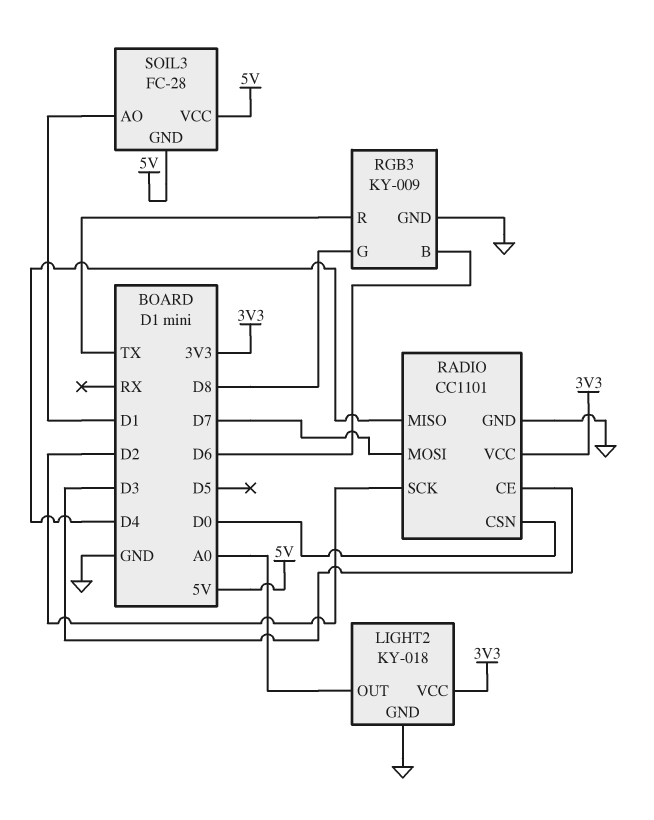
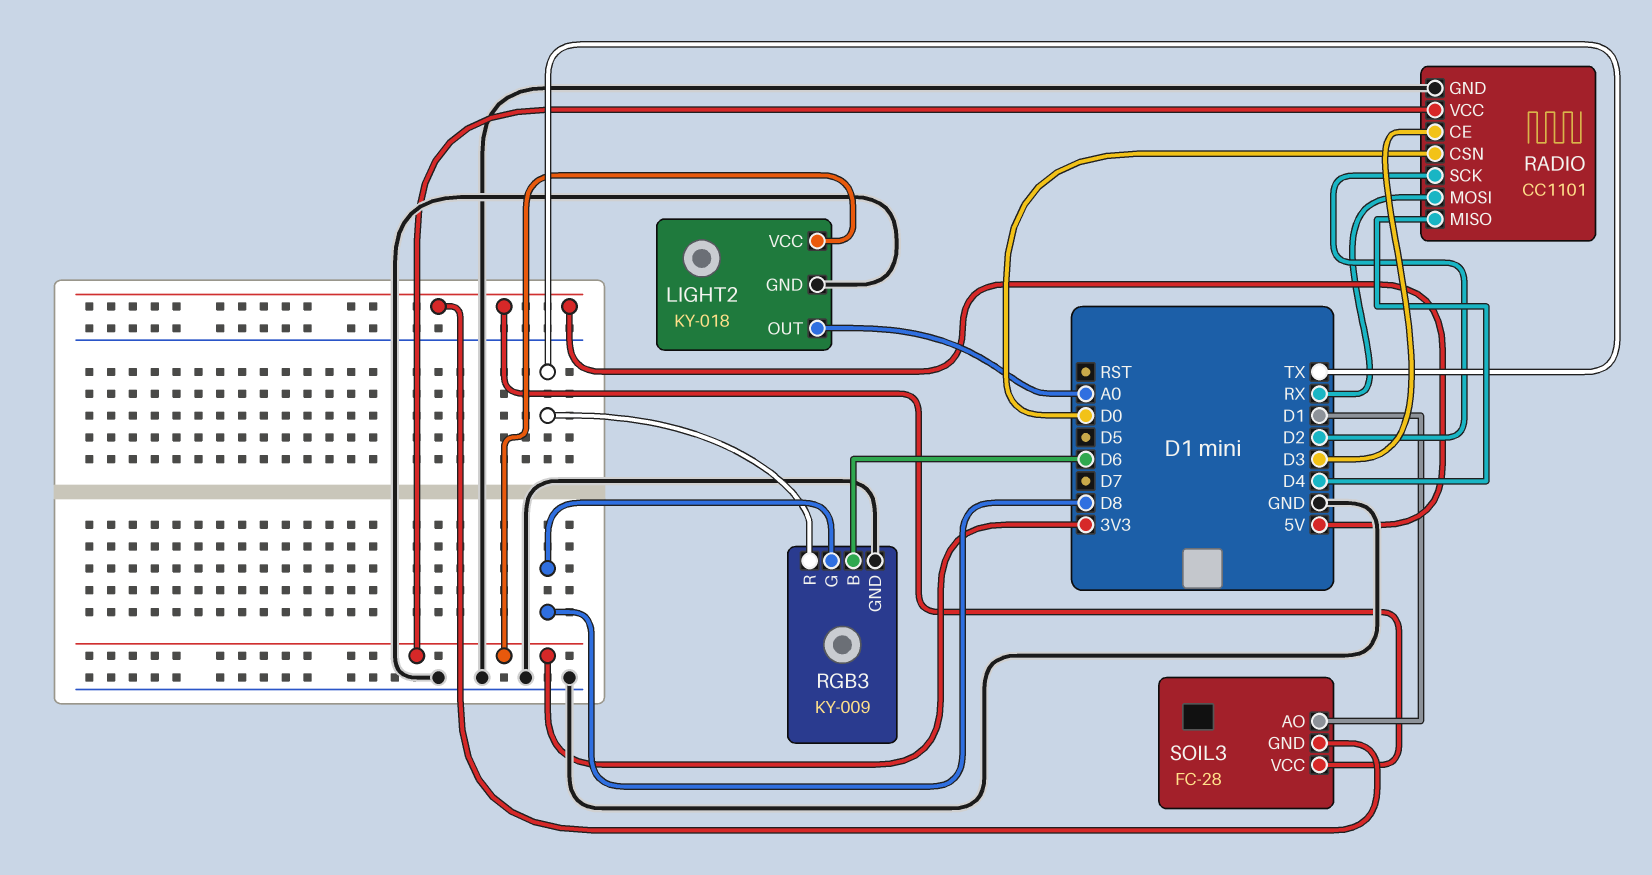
RADIO pin MOSI: D7 -> RX

